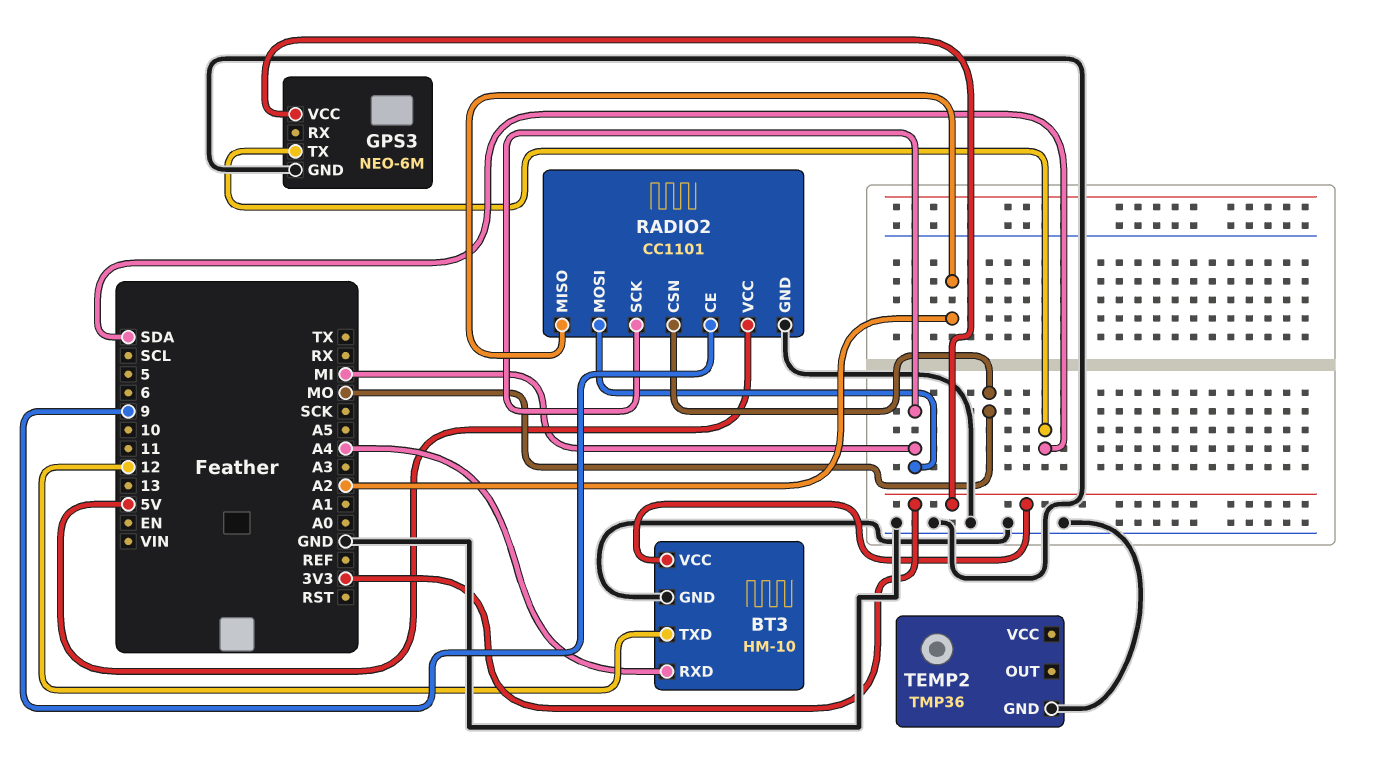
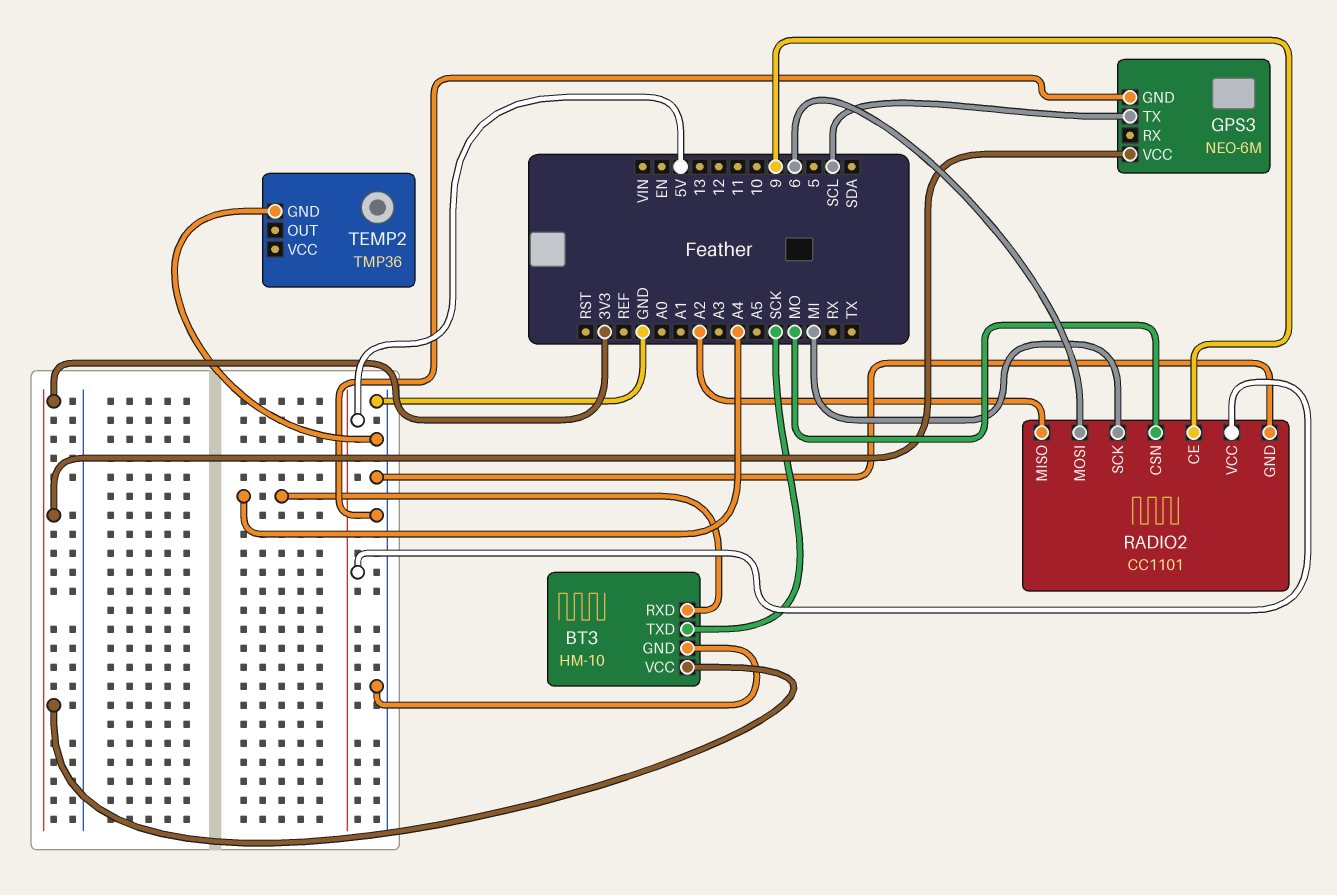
BT3 pin TXD: 12 -> SCK
GPS3 pin TX: SDA -> SCL
RADIO2 pin MOSI: MI -> 6

